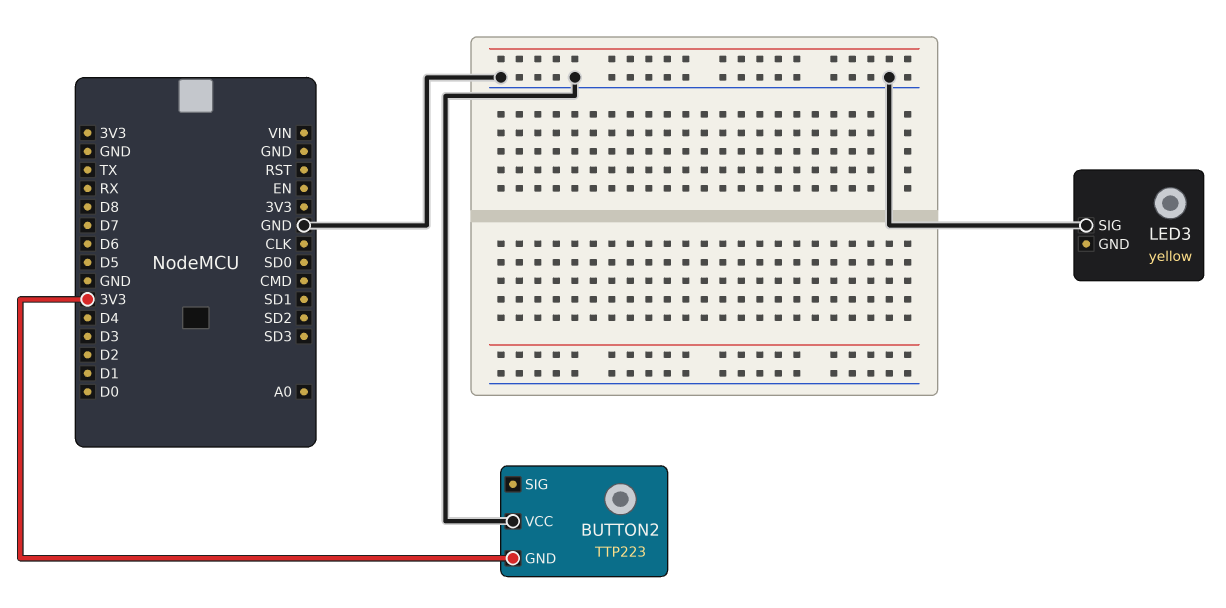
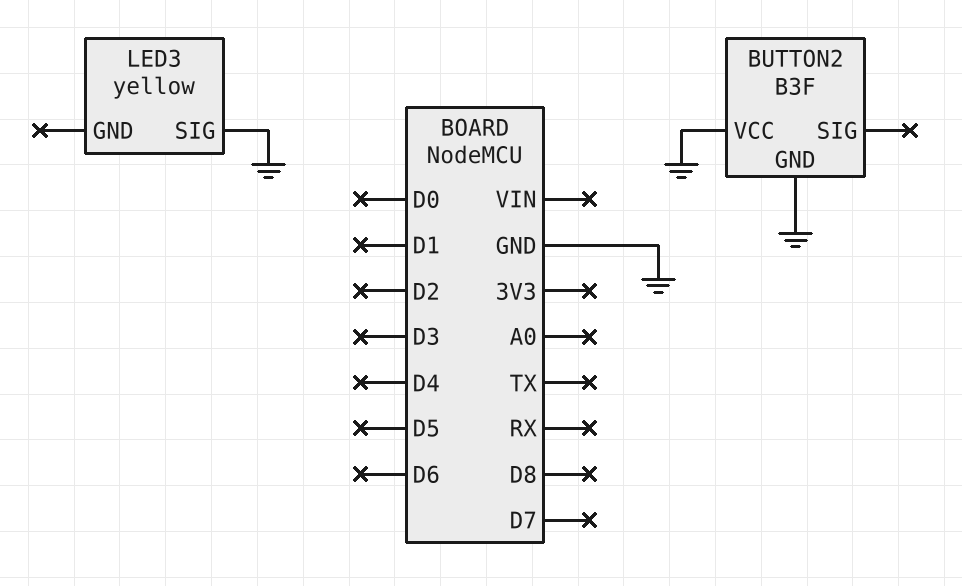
BUTTON2: TTP223 -> B3F
BUTTON2 pin GND: 3V3 -> GND

